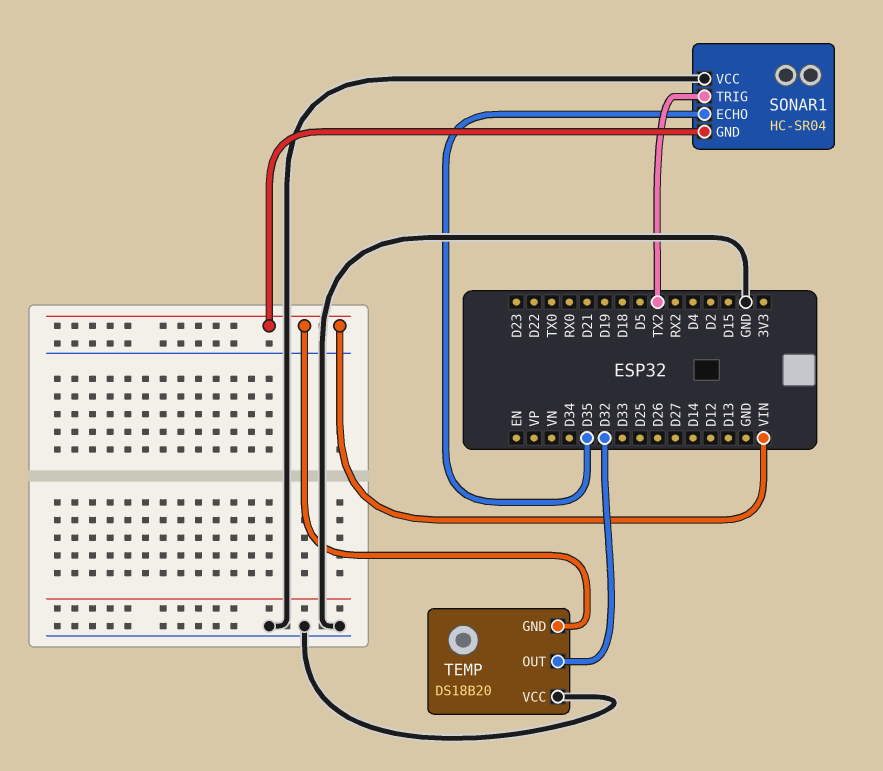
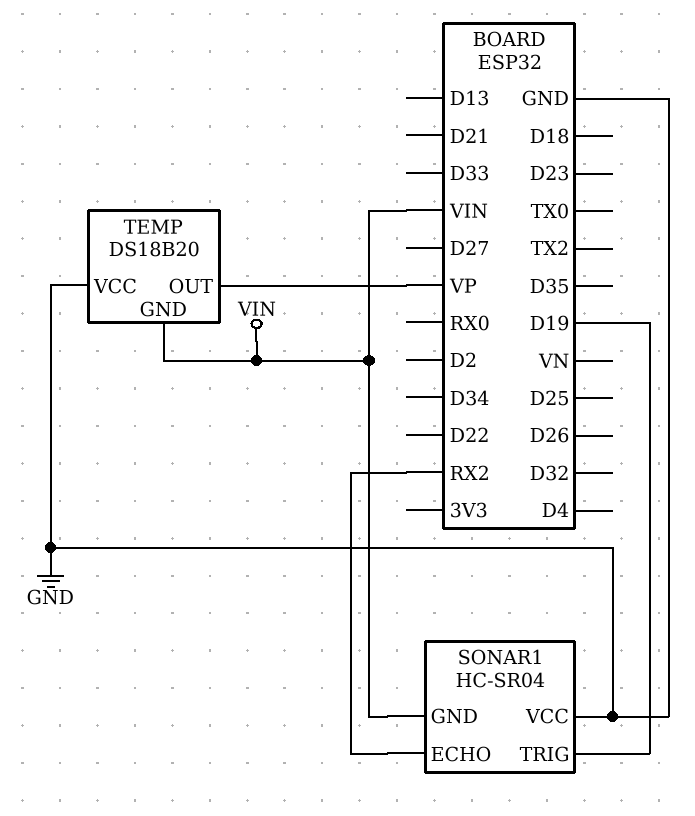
SONAR1 pin ECHO: D35 -> RX2
SONAR1 pin TRIG: TX2 -> D19
TEMP pin OUT: D32 -> VP

